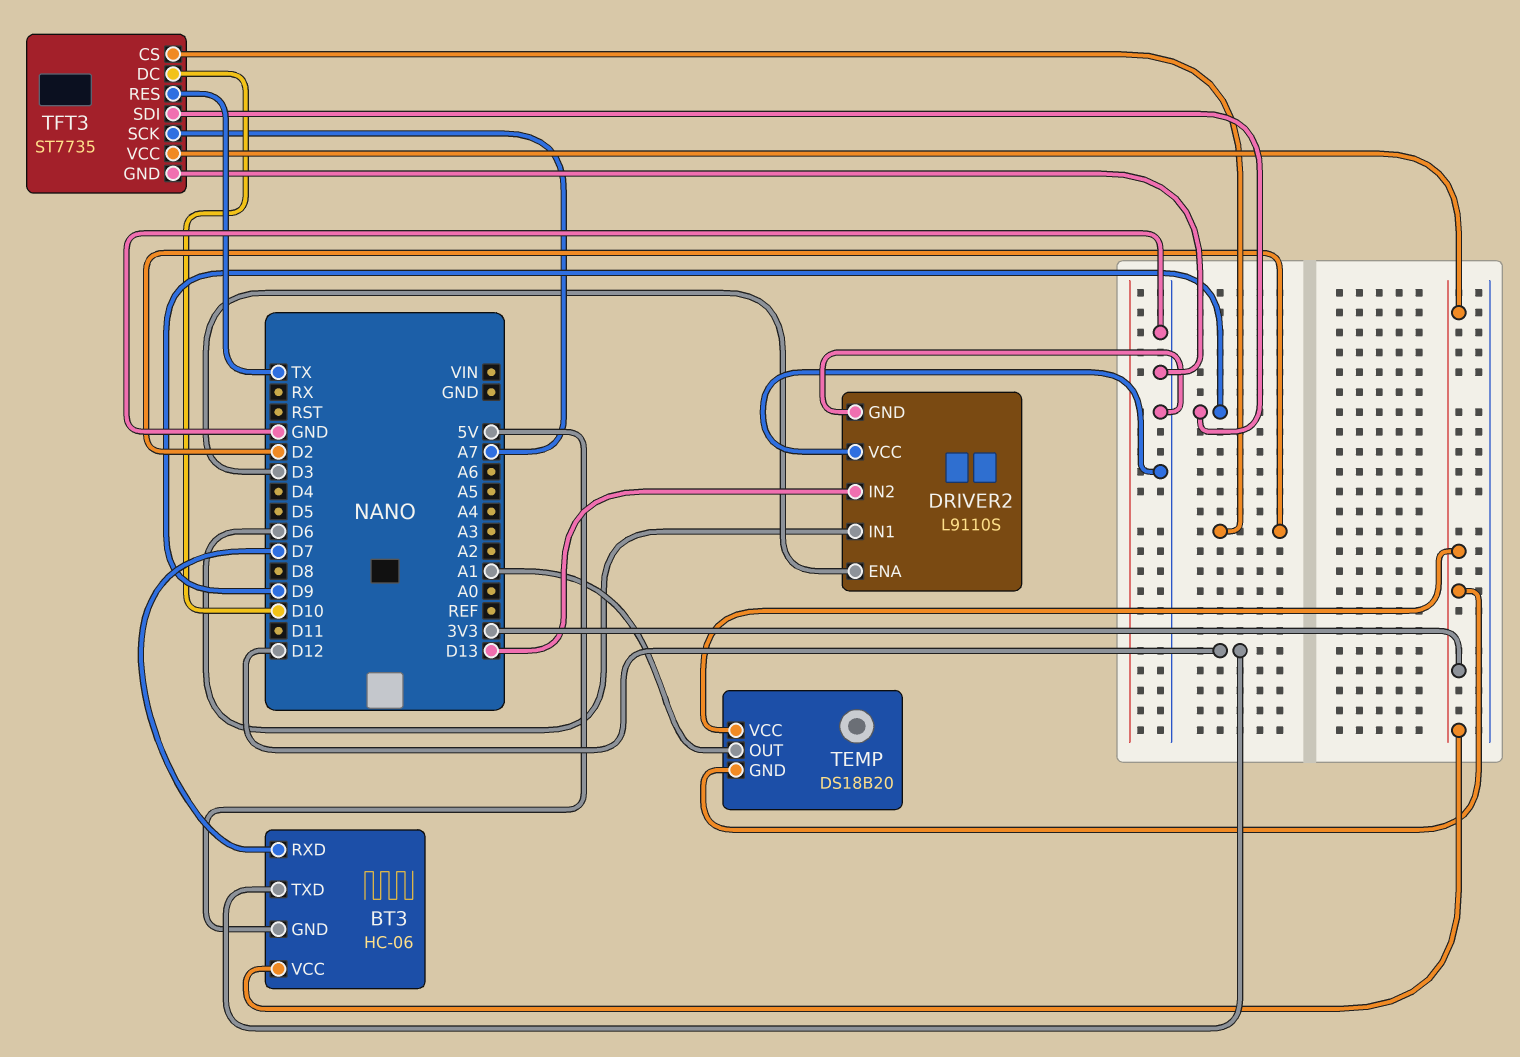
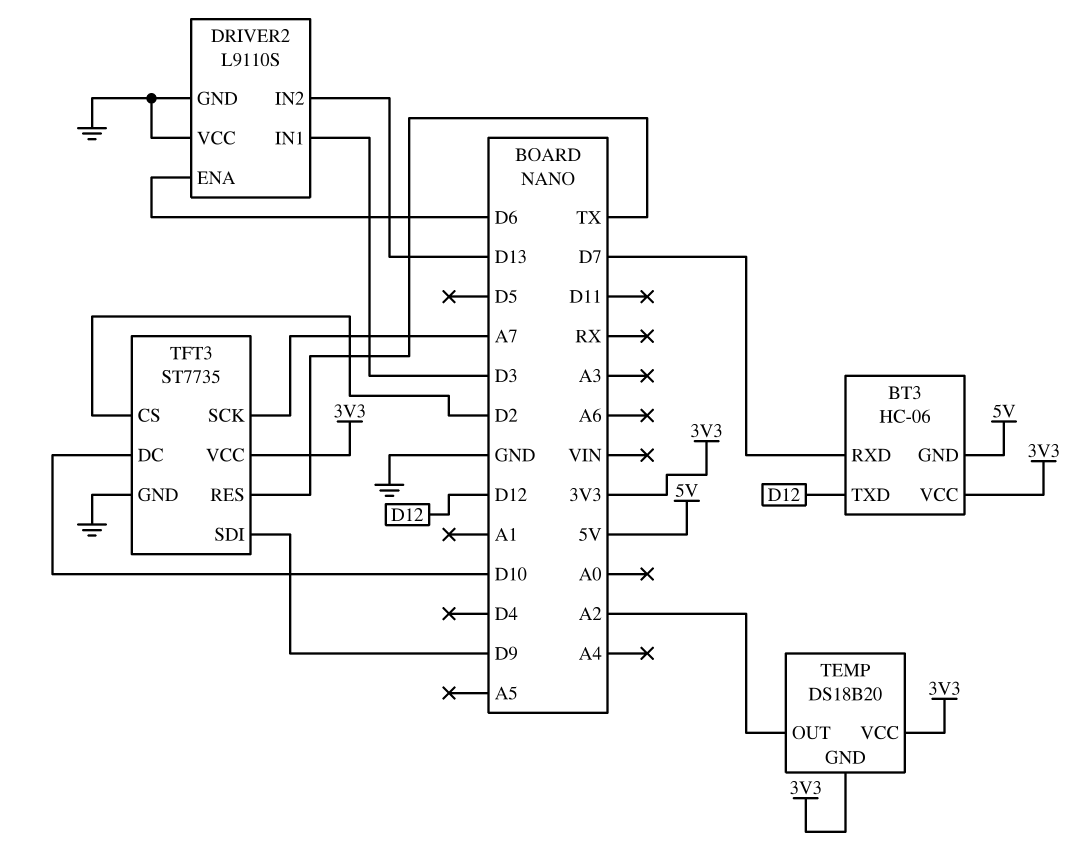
DRIVER2 pin ENA: D3 -> D6
DRIVER2 pin IN1: D6 -> D3
TEMP pin OUT: A1 -> A2

